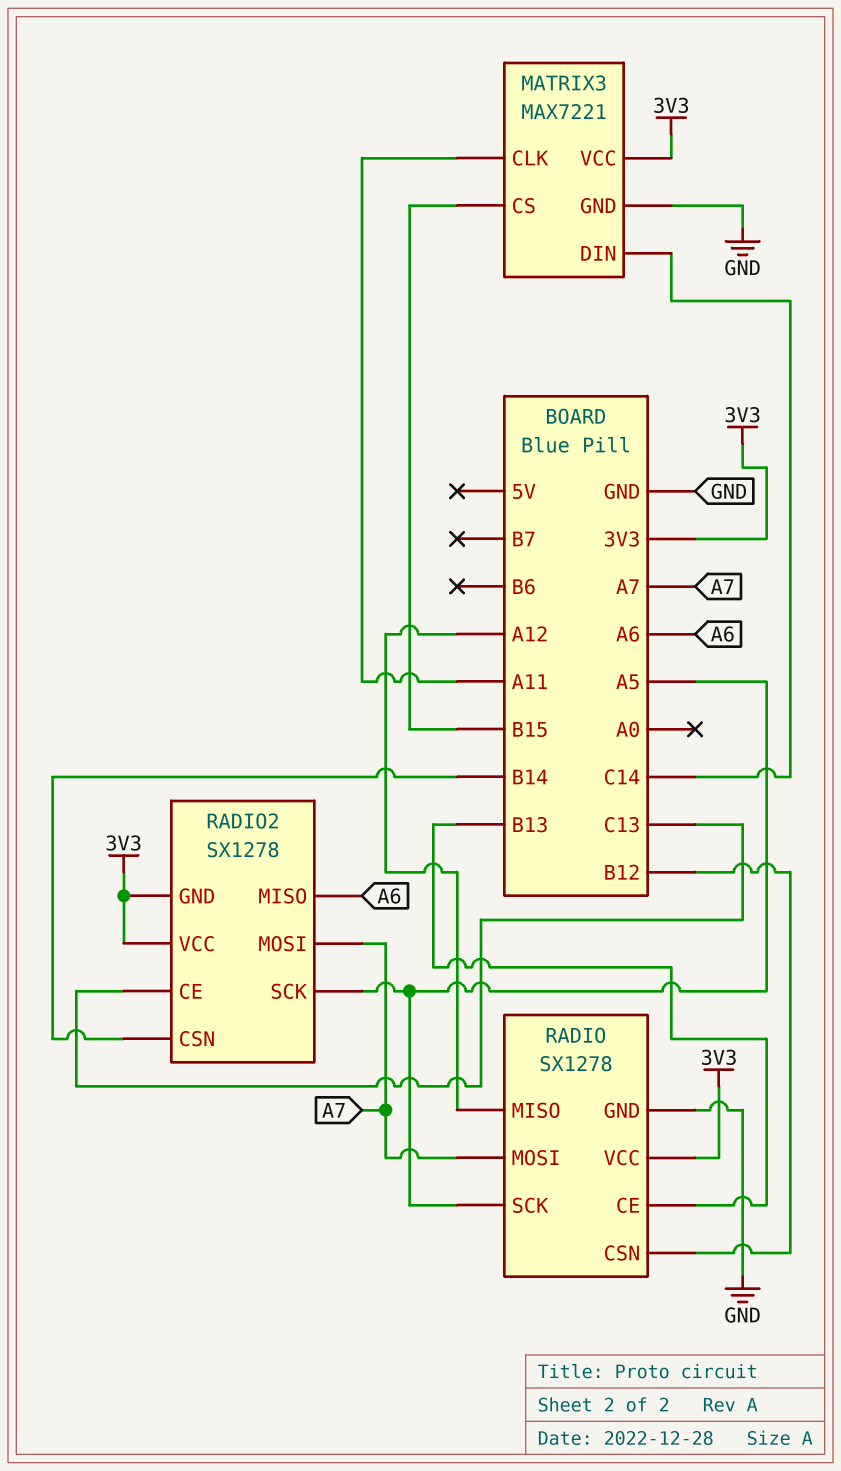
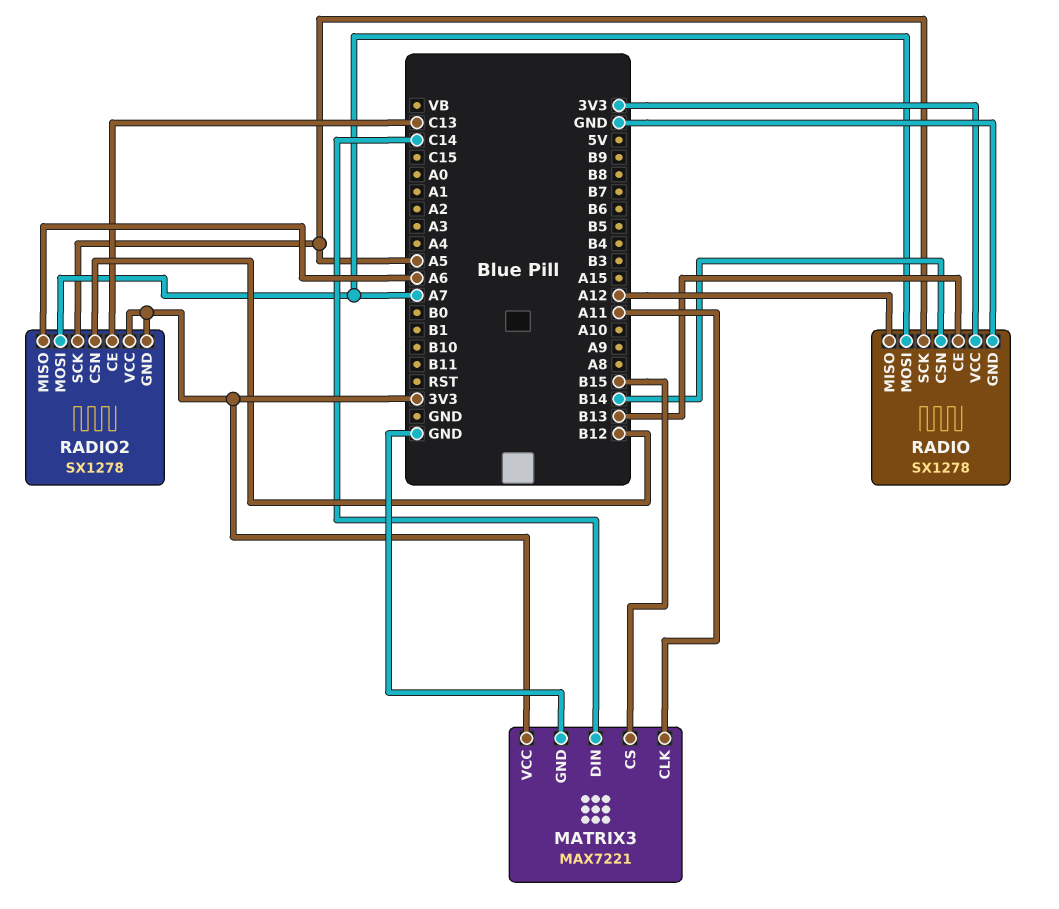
RADIO pin CSN: B12 -> B14
RADIO2 pin CSN: B14 -> B12

